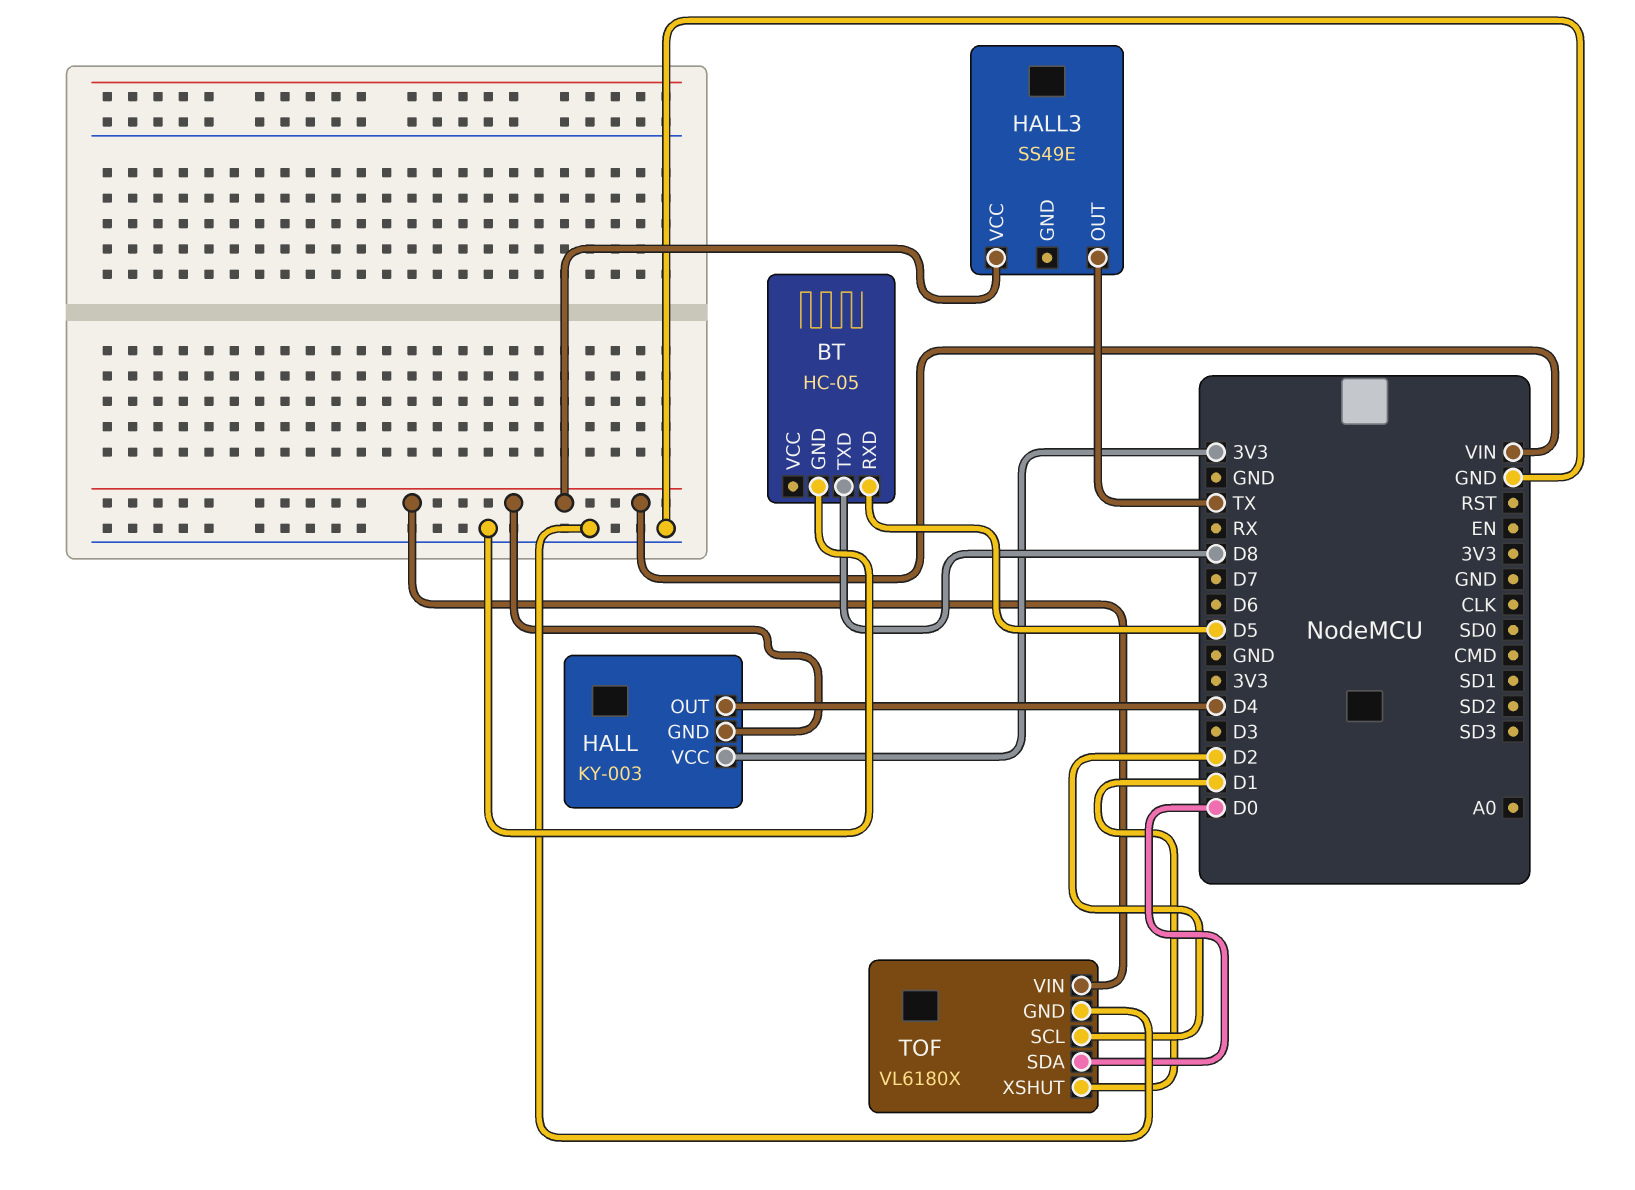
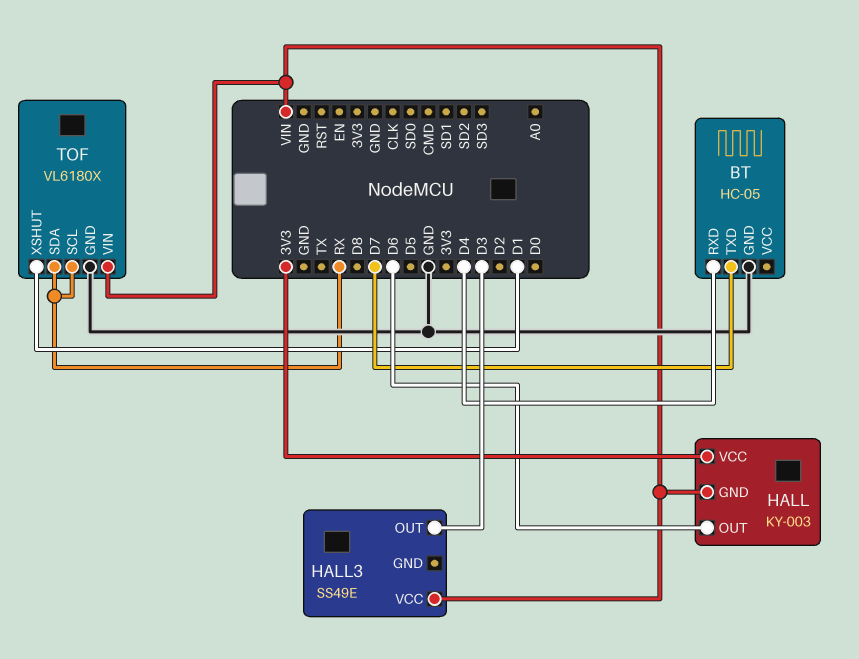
BT pin RXD: D5 -> D4
BT pin TXD: D8 -> D7
HALL pin OUT: D4 -> D6
HALL3 pin OUT: TX -> D3
TOF pin SCL: D2 -> RX
TOF pin SDA: D0 -> RX

